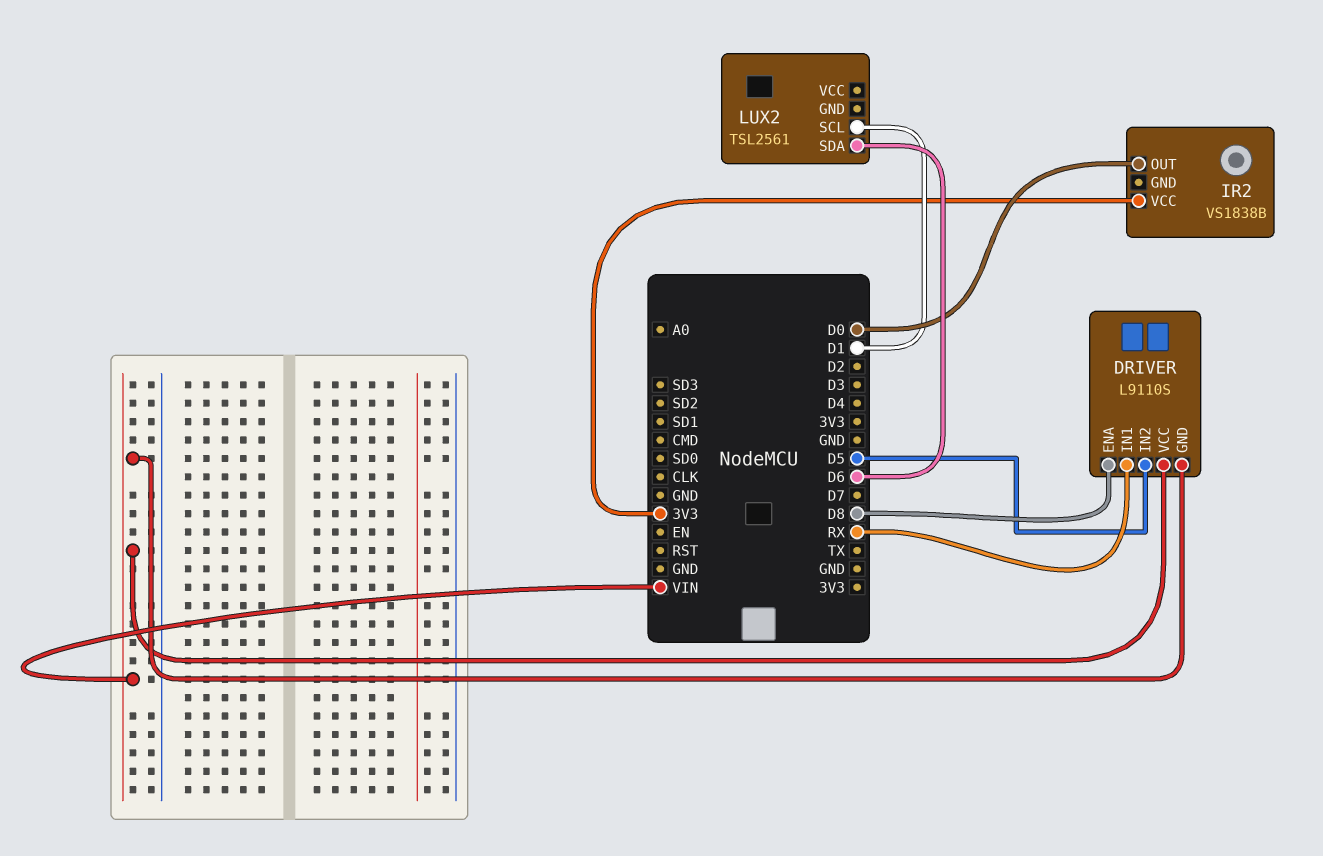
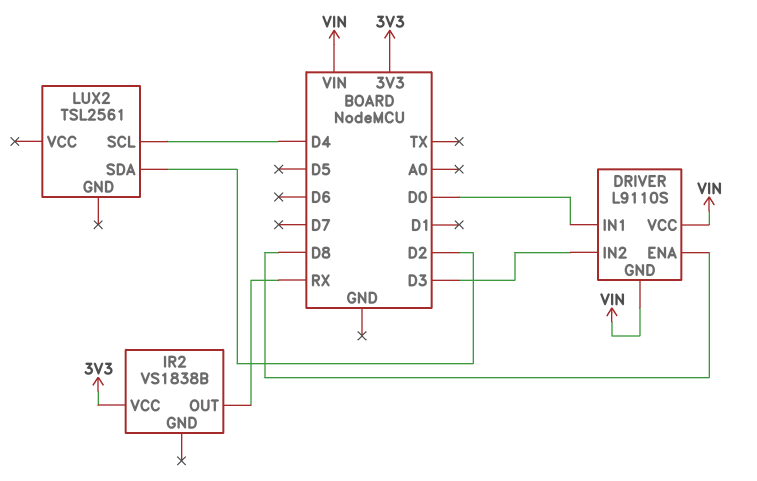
DRIVER pin IN1: RX -> D0
DRIVER pin IN2: D5 -> D3
IR2 pin OUT: D0 -> RX
LUX2 pin SCL: D1 -> D4
LUX2 pin SDA: D6 -> D2

